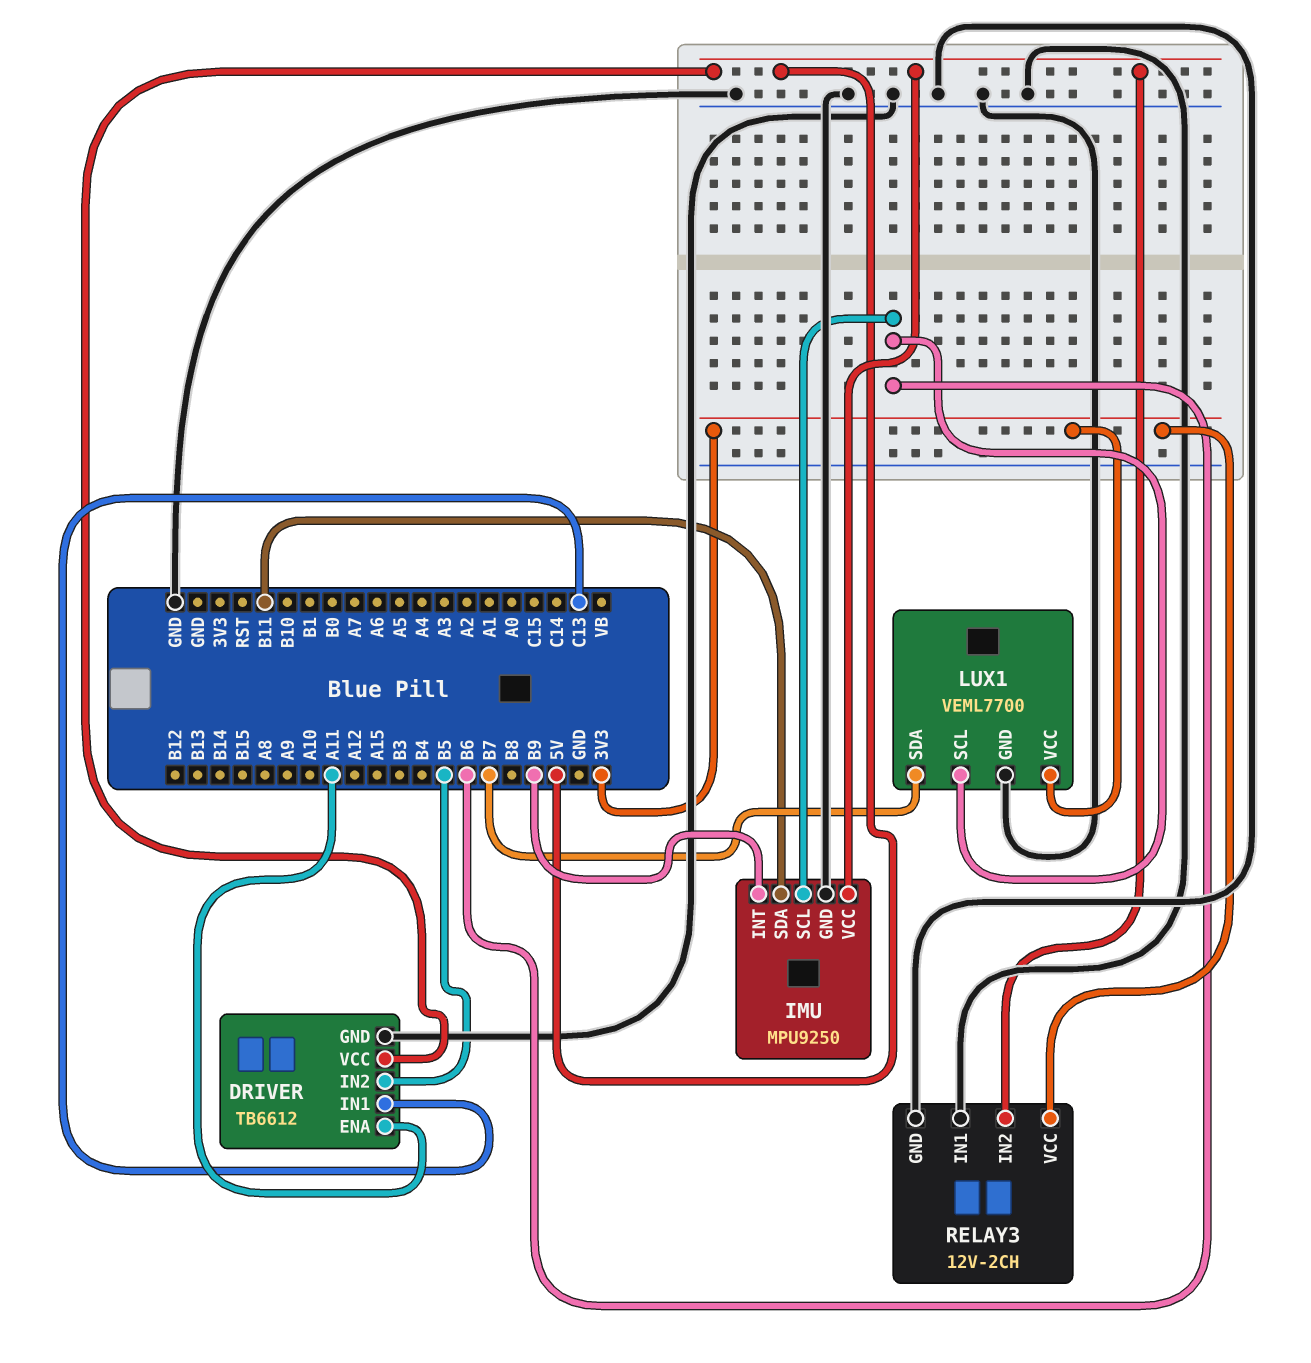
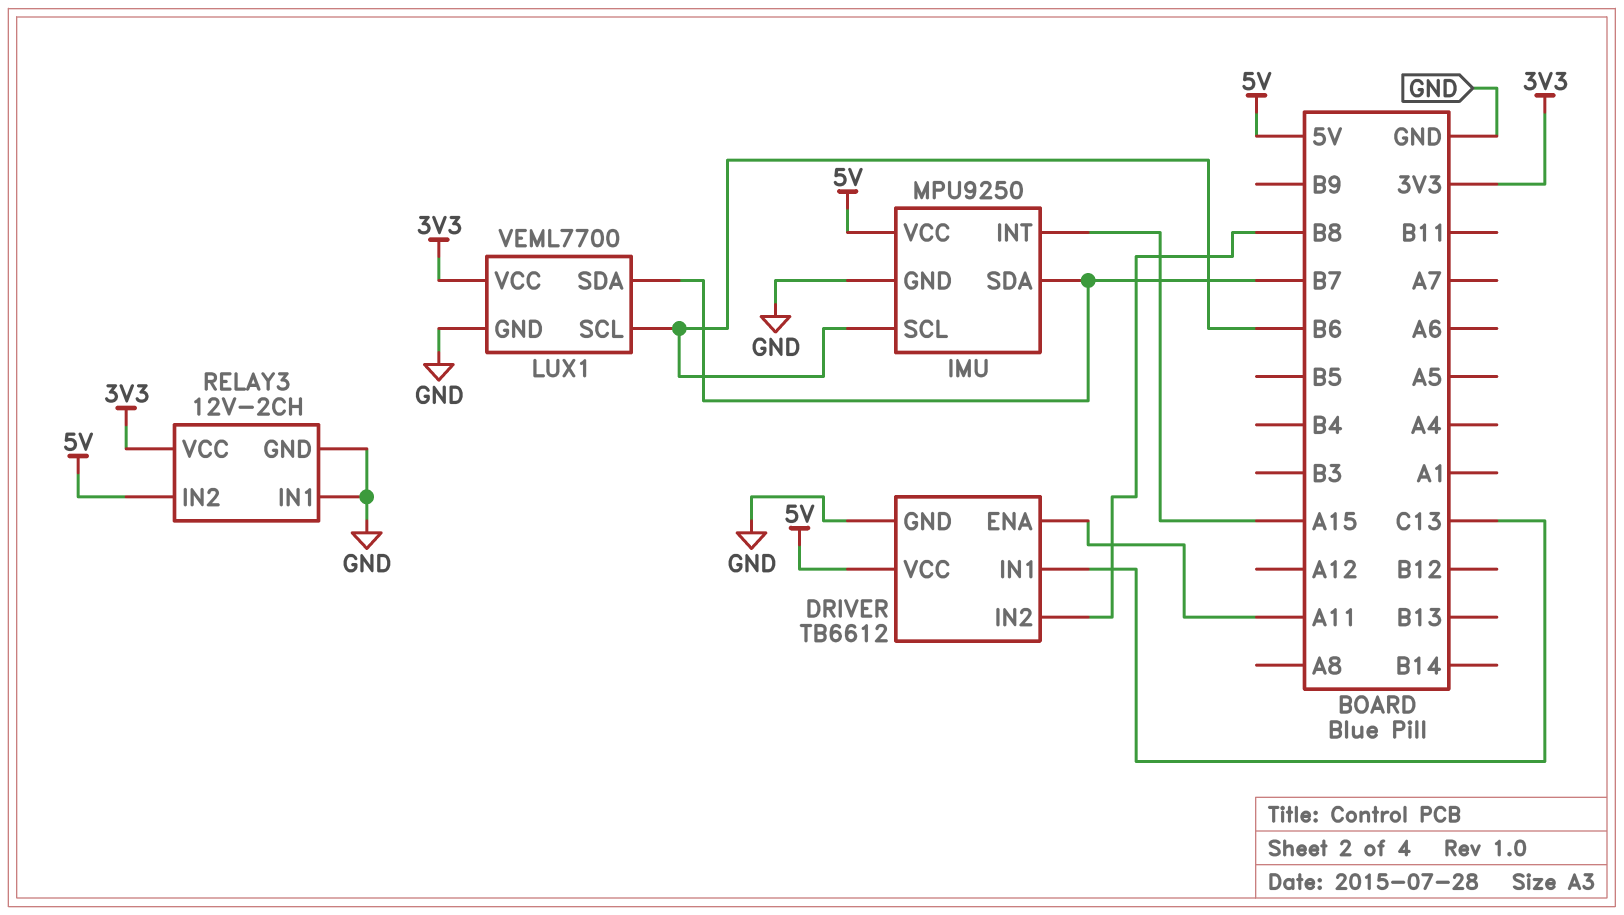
DRIVER pin IN2: B5 -> B8
IMU pin INT: B9 -> A15
IMU pin SDA: B11 -> B7

